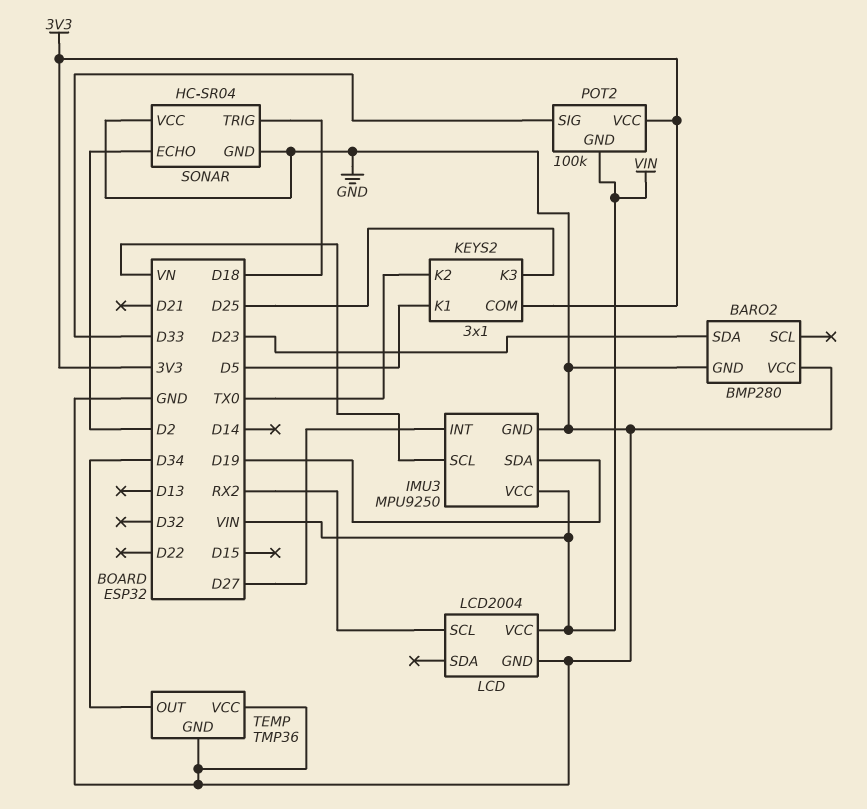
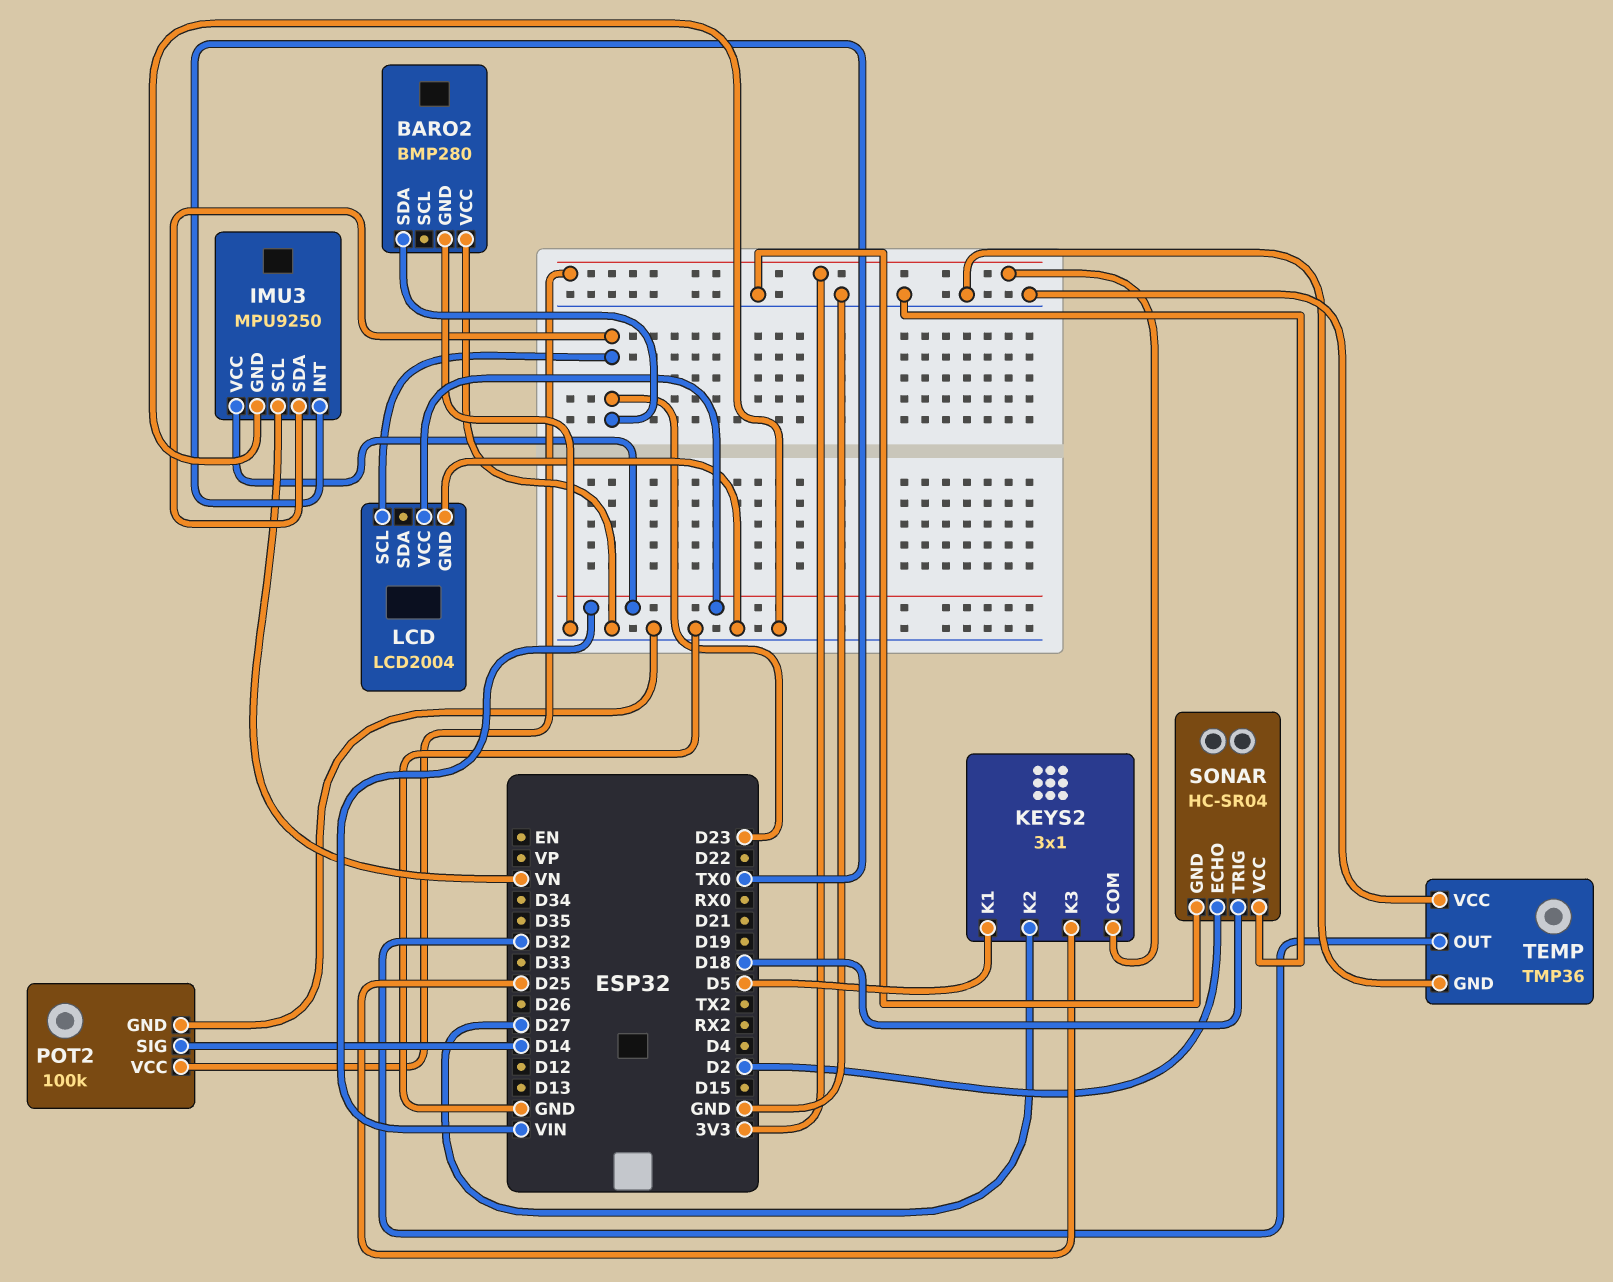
IMU3 pin INT: D27 -> TX0
IMU3 pin SDA: D19 -> D23
KEYS2 pin K2: TX0 -> D27
LCD pin SCL: RX2 -> D23
POT2 pin GND: VIN -> GND
POT2 pin SIG: D33 -> D14
TEMP pin OUT: D34 -> D32

